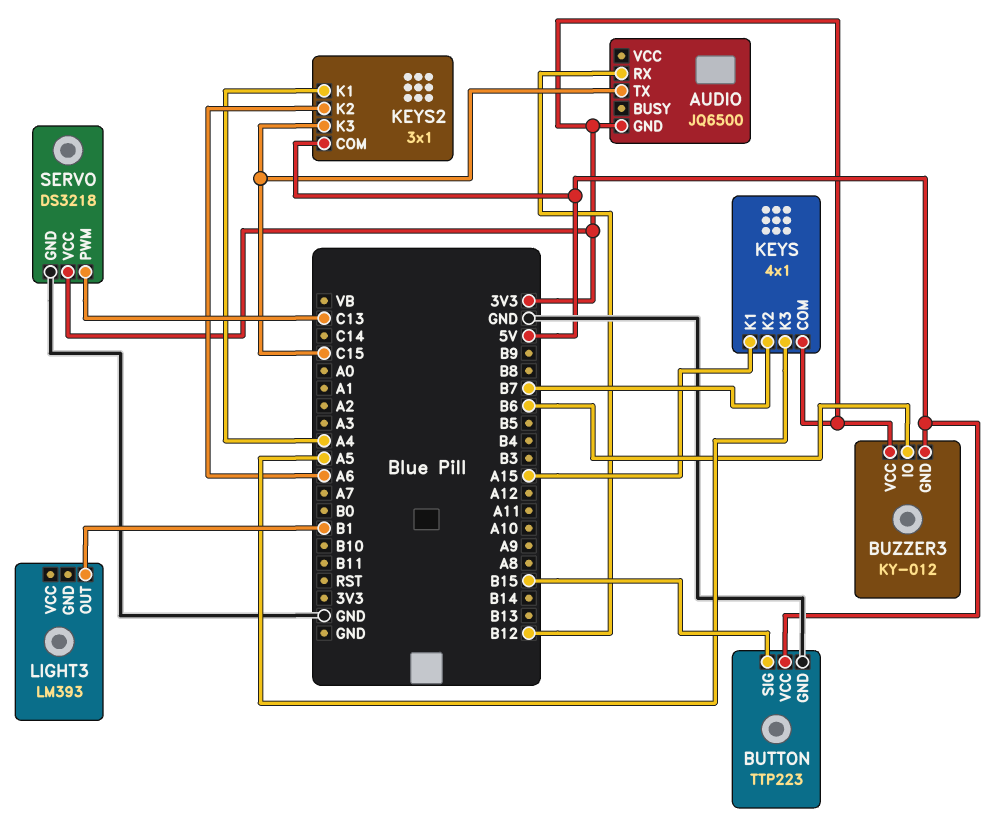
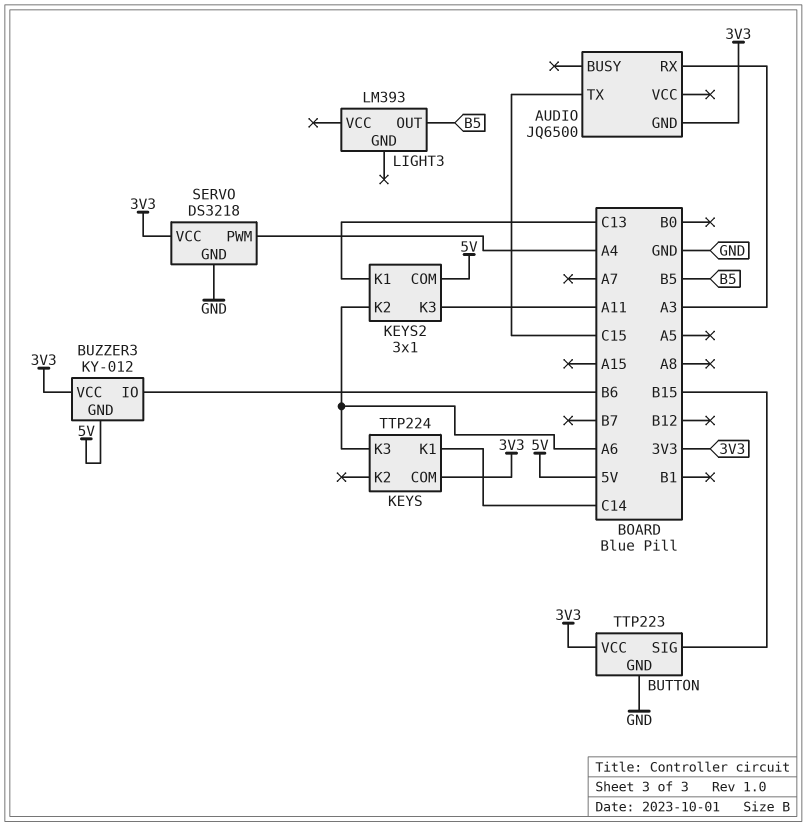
AUDIO pin RX: B12 -> A3
BUTTON pin VCC: 5V -> 3V3
KEYS: 4x1 -> TTP224
KEYS pin K1: A15 -> C14
KEYS pin K2: B7 -> none
KEYS pin K3: A5 -> A6
KEYS2 pin K1: A4 -> C13
KEYS2 pin K3: C15 -> A11
LIGHT3 pin OUT: B1 -> B5
SERVO pin PWM: C13 -> A4

